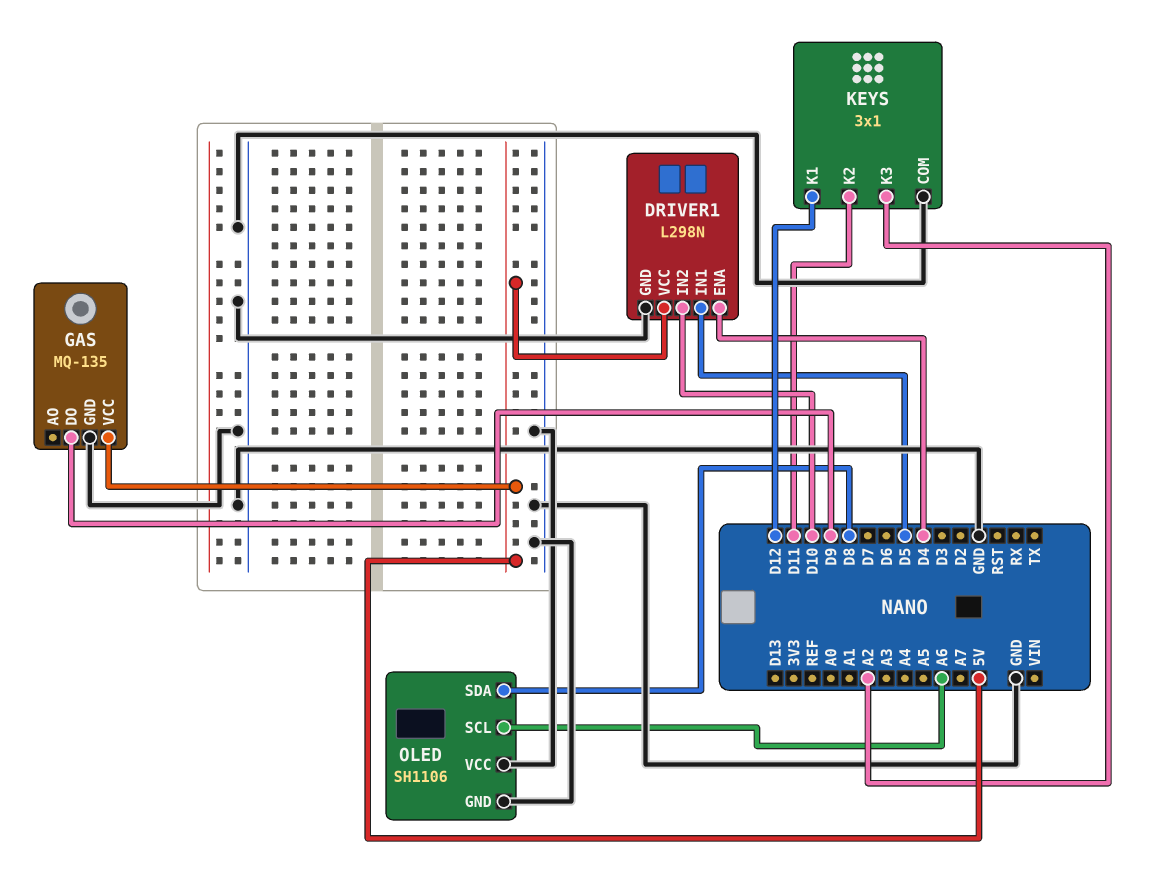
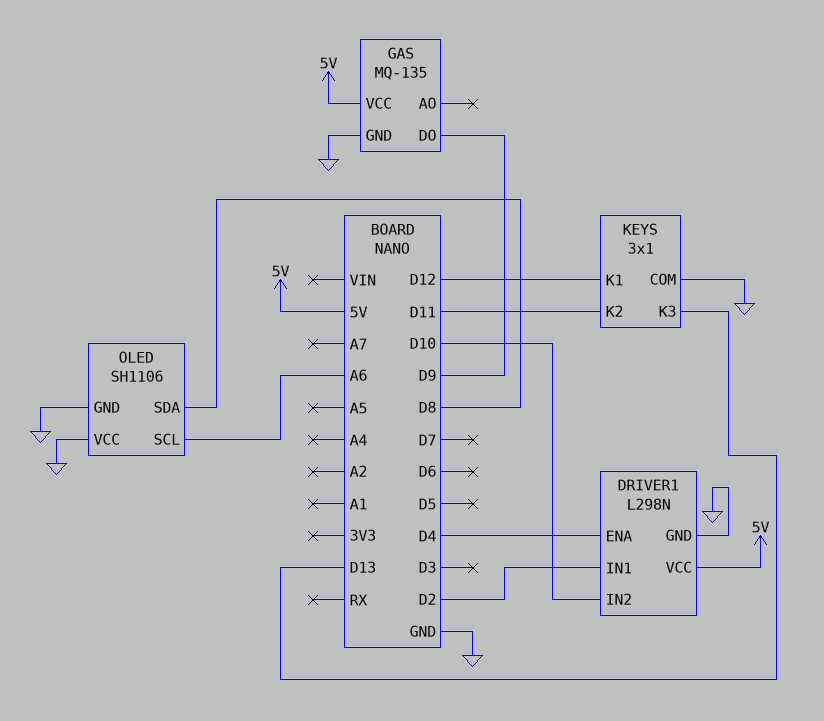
DRIVER1 pin IN1: D5 -> D2
KEYS pin K3: A2 -> D13

